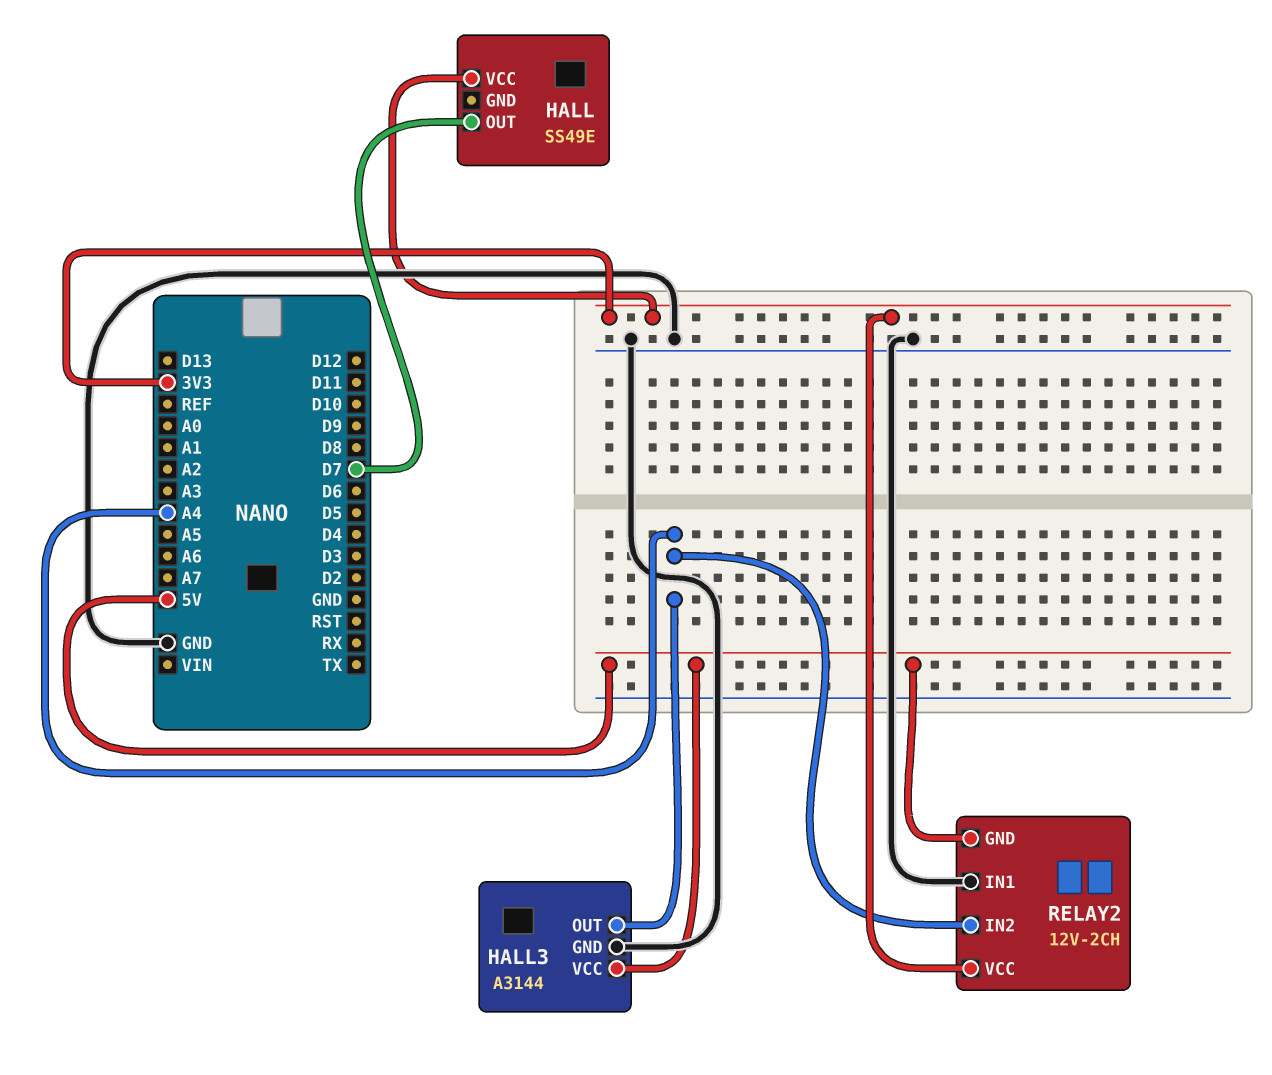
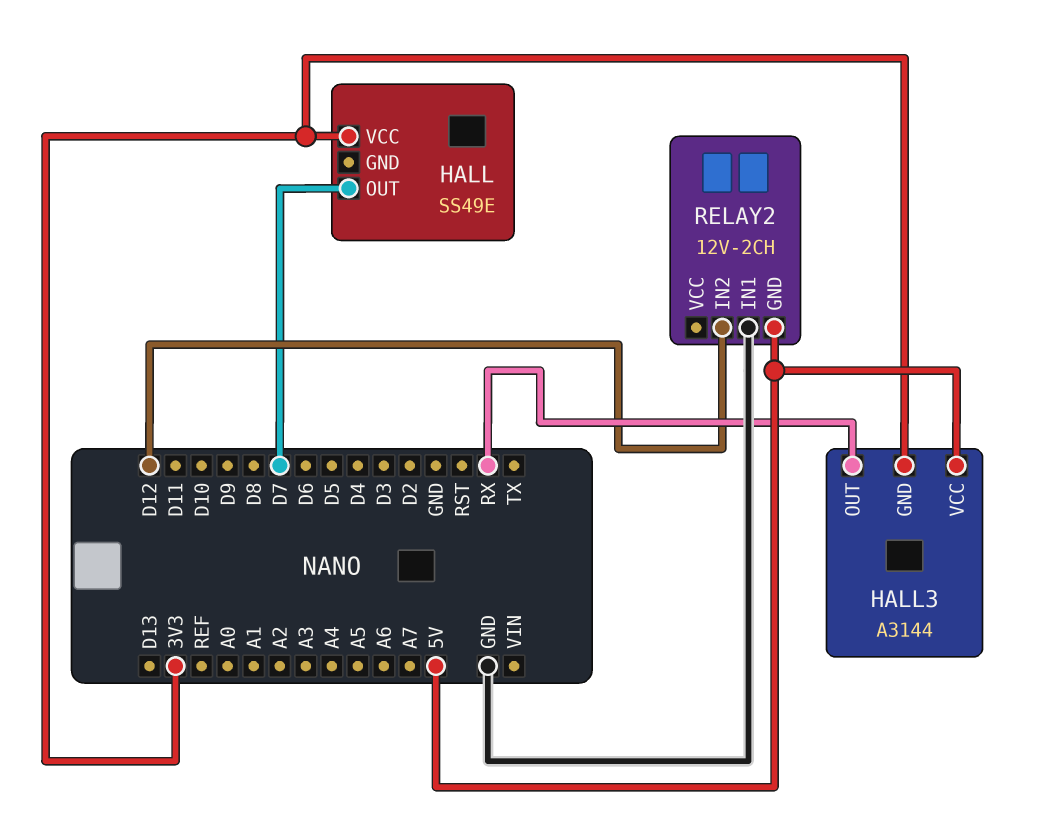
HALL3 pin GND: GND -> 3V3
HALL3 pin OUT: A4 -> RX
RELAY2 pin IN2: A4 -> D12
RELAY2 pin VCC: 3V3 -> none

